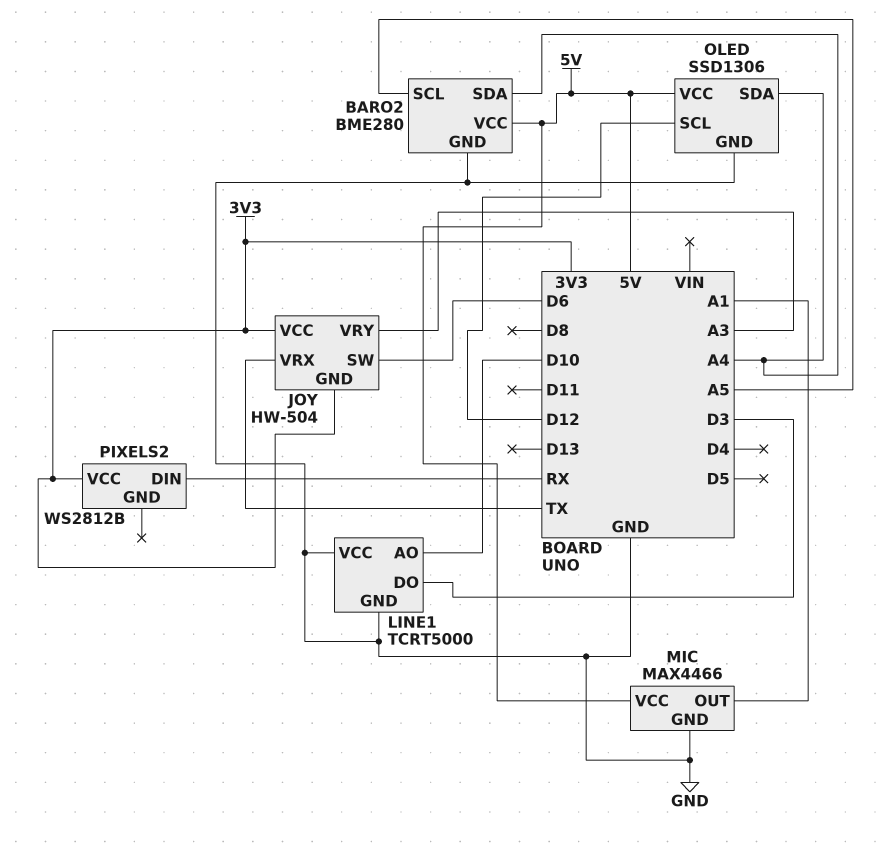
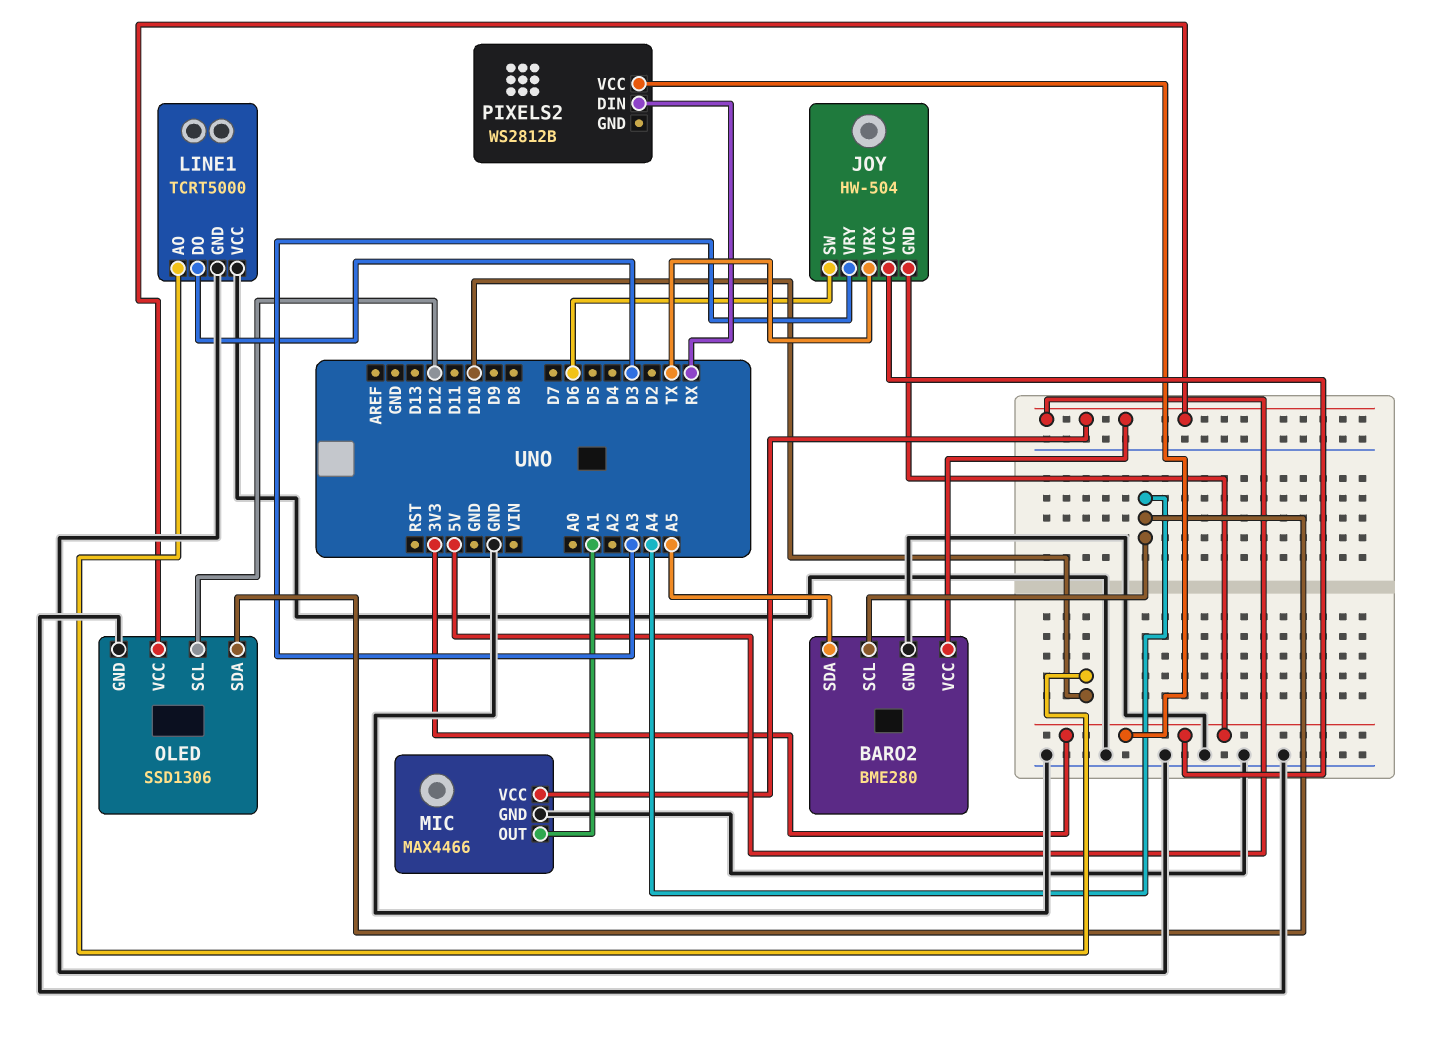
BARO2 pin SCL: A5 -> A4
BARO2 pin SDA: A4 -> A5

